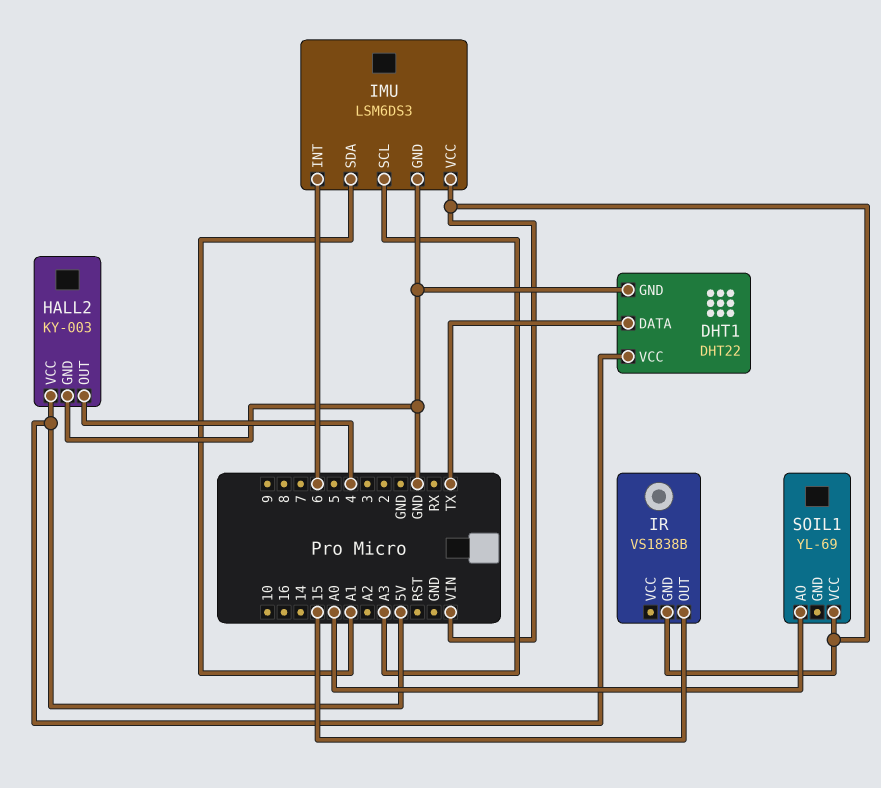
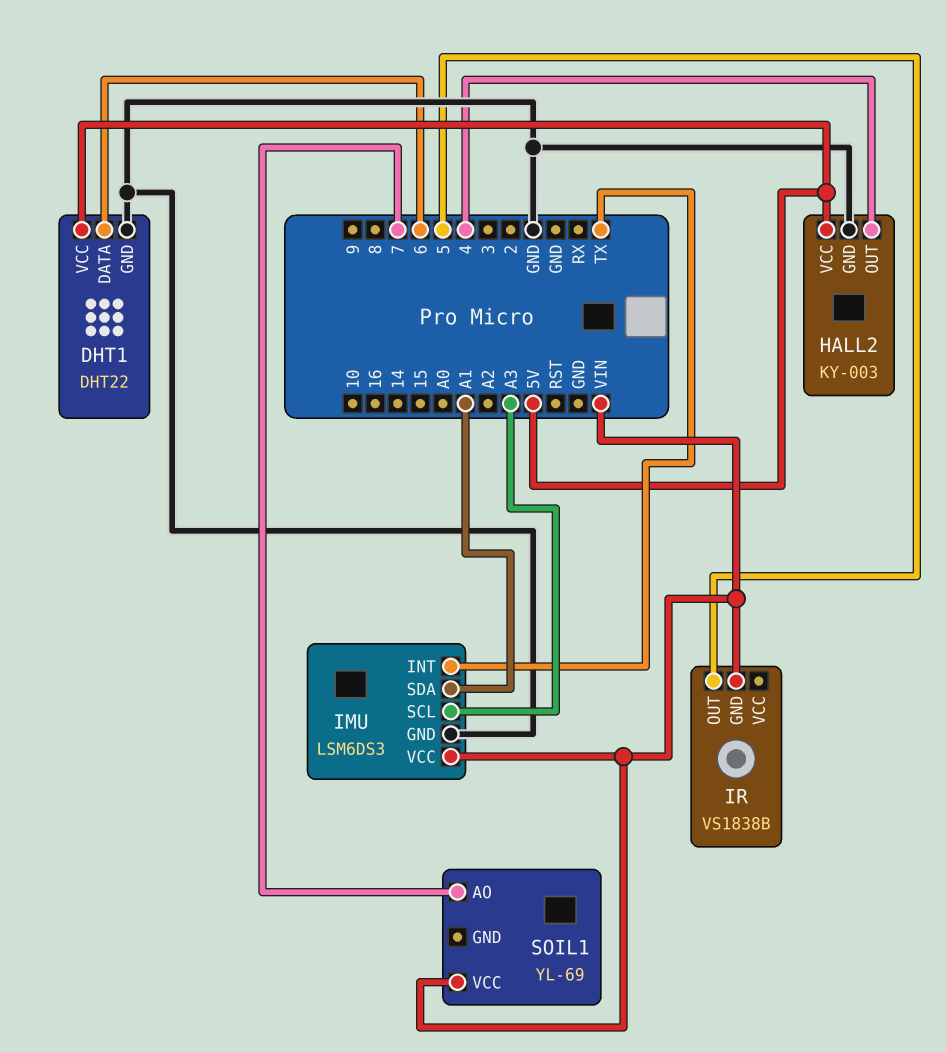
DHT1 pin DATA: TX -> 6
IMU pin INT: 6 -> TX
IR pin OUT: 15 -> 5
SOIL1 pin AO: A0 -> 7

